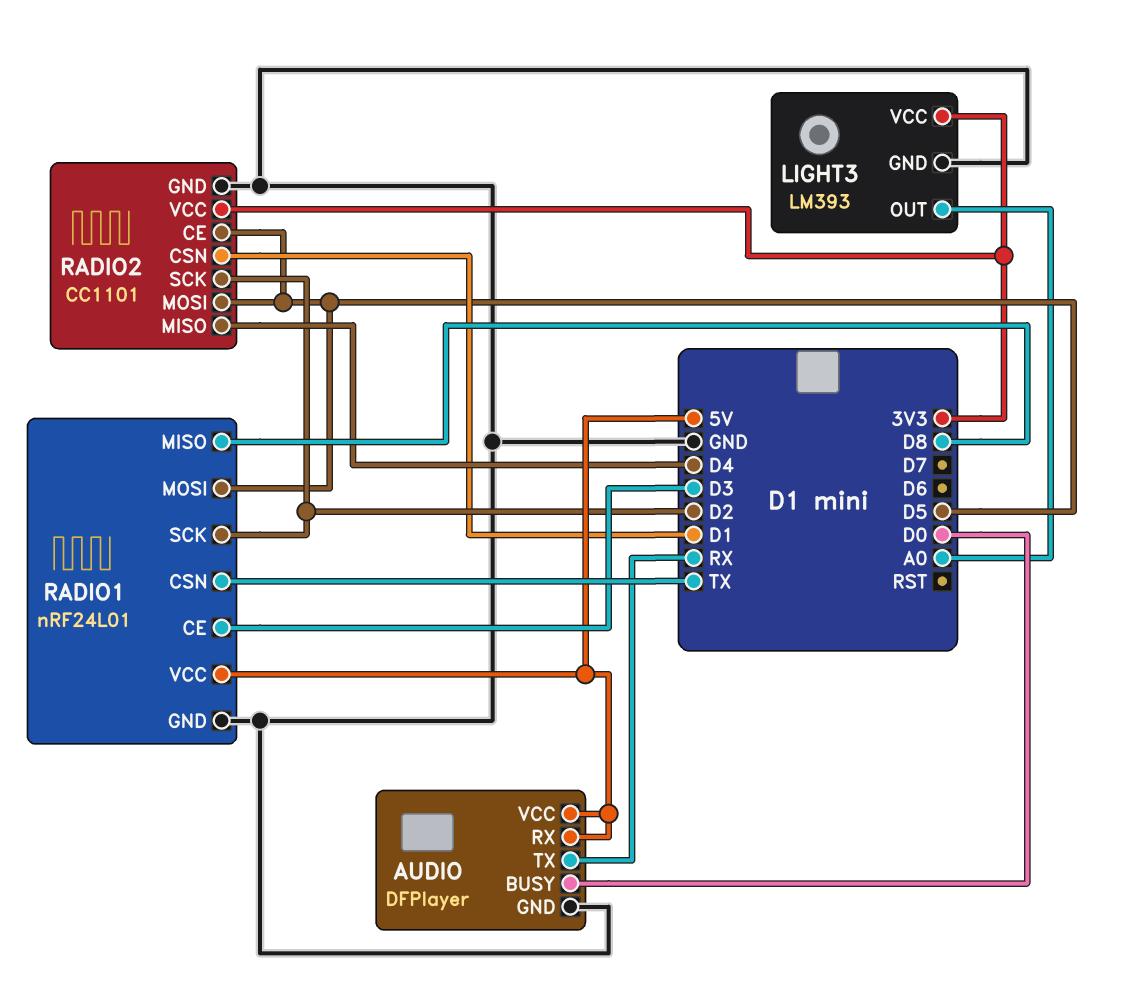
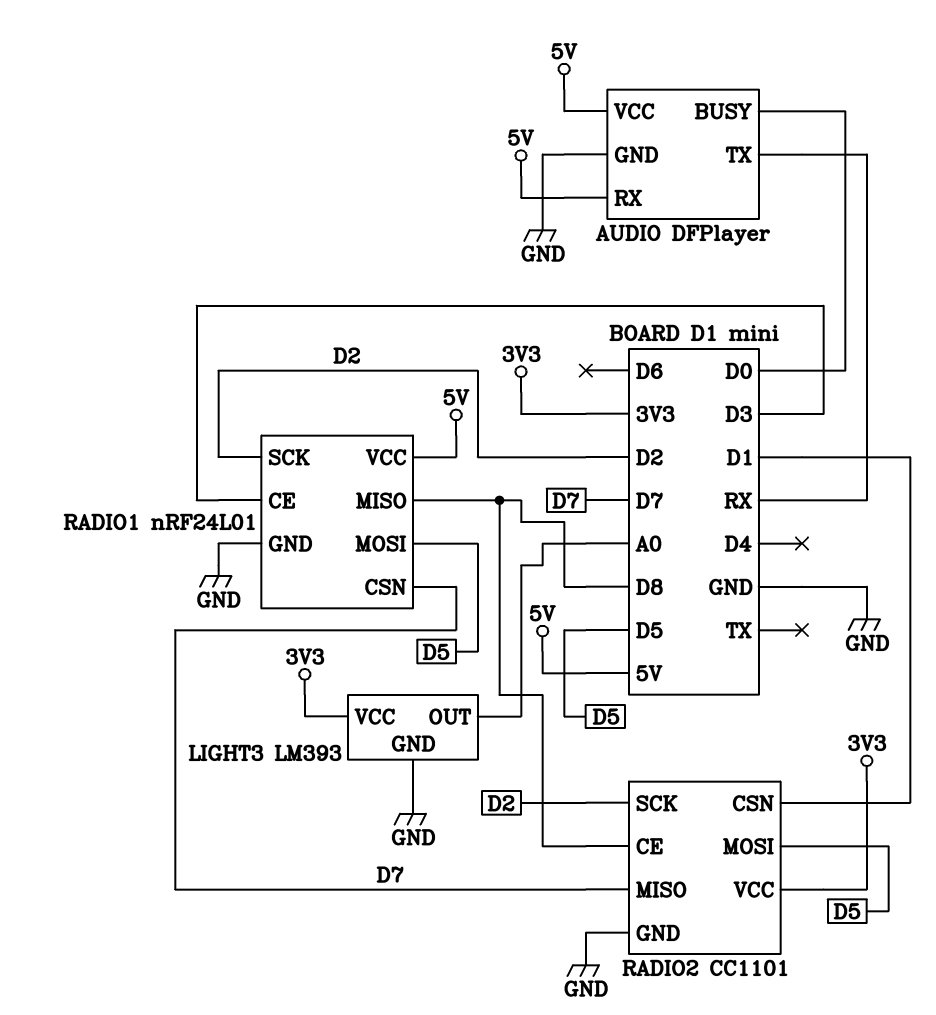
RADIO1 pin CSN: TX -> D7
RADIO2 pin CE: D5 -> D8
RADIO2 pin MISO: D4 -> D7

